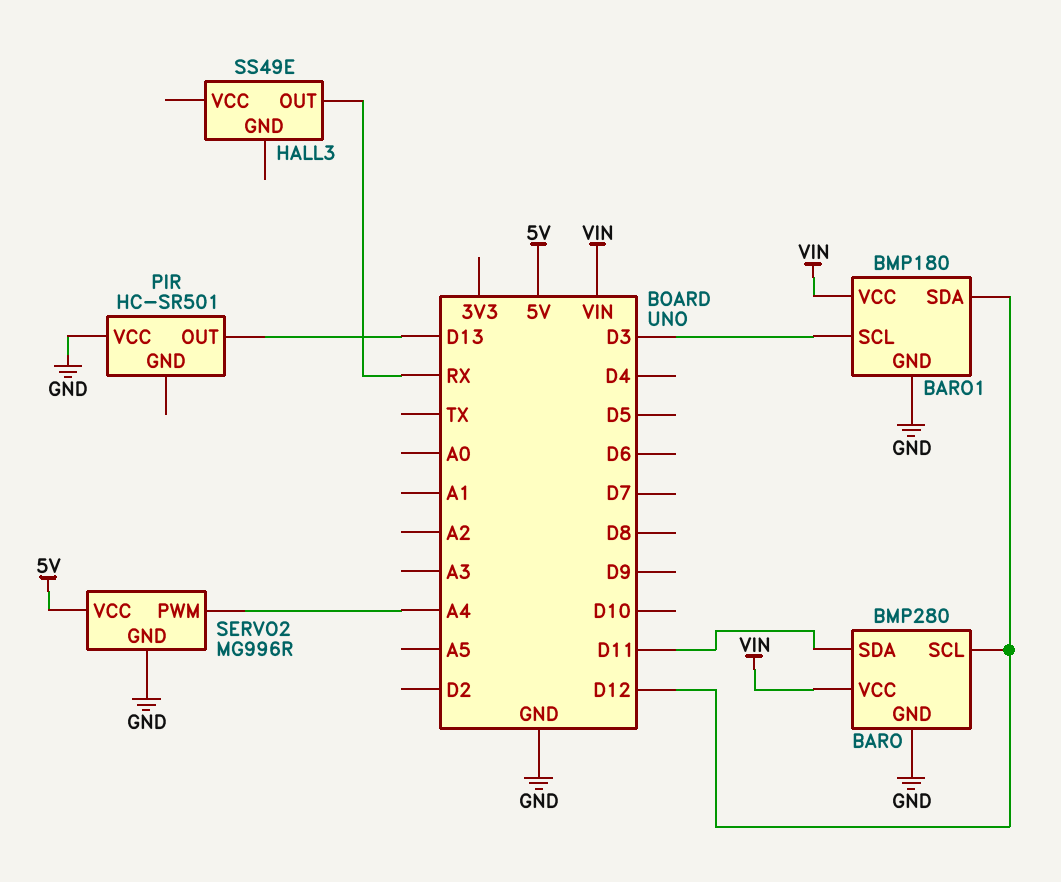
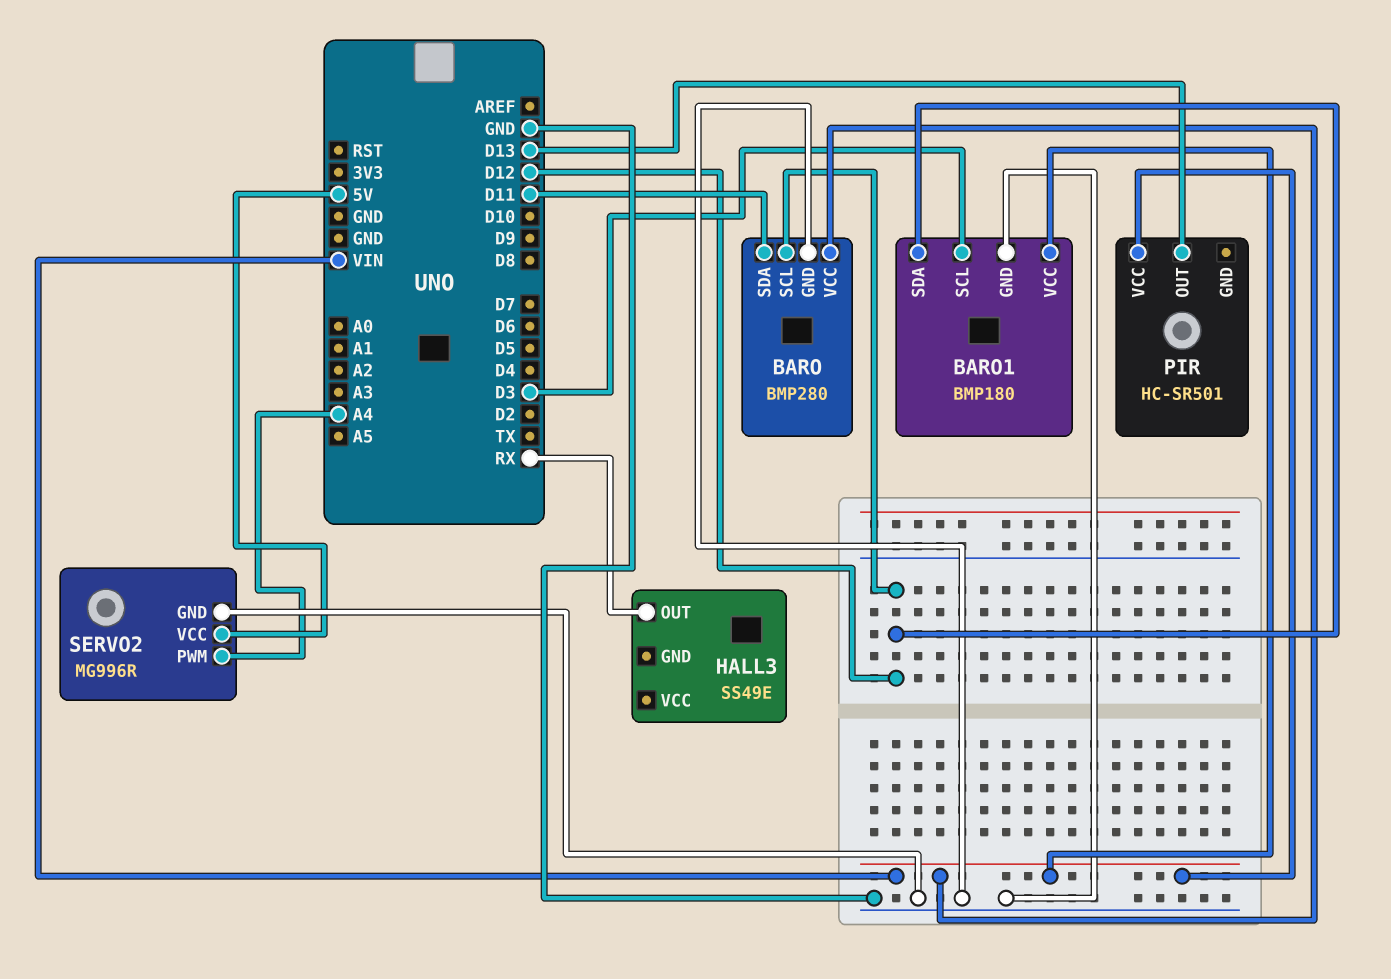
PIR pin VCC: GND -> VIN

